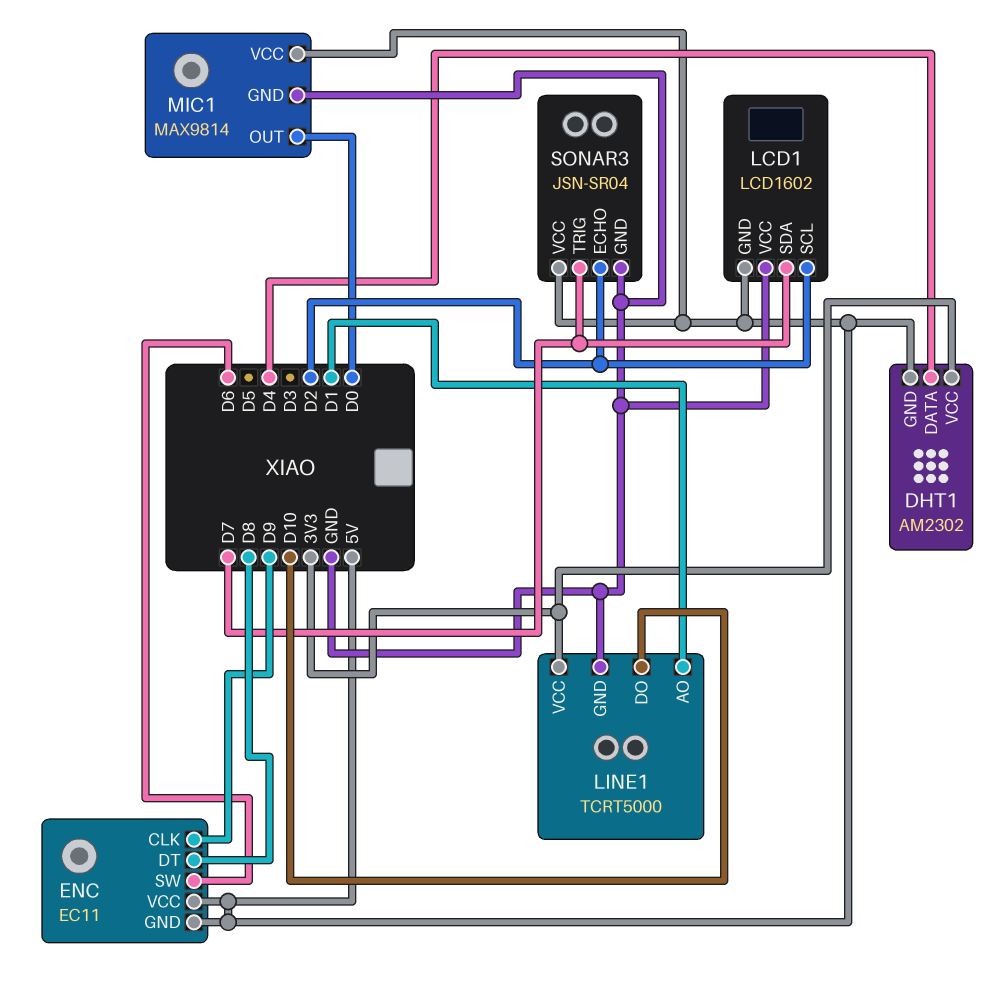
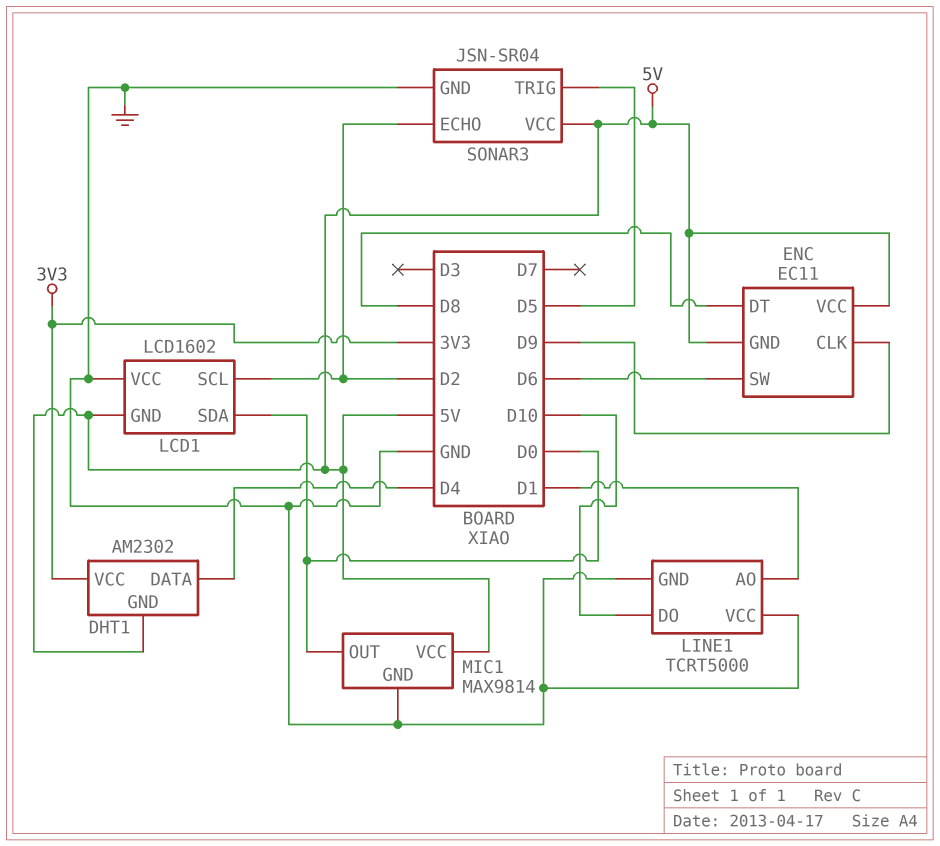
LCD1 pin SDA: D7 -> D0
LINE1 pin VCC: 3V3 -> GND
SONAR3 pin TRIG: D7 -> D5

